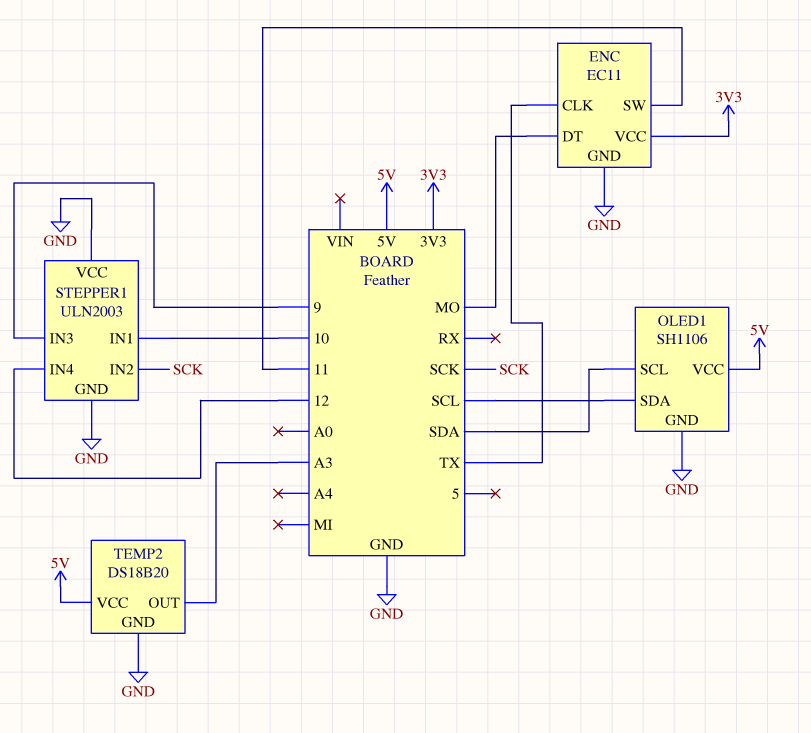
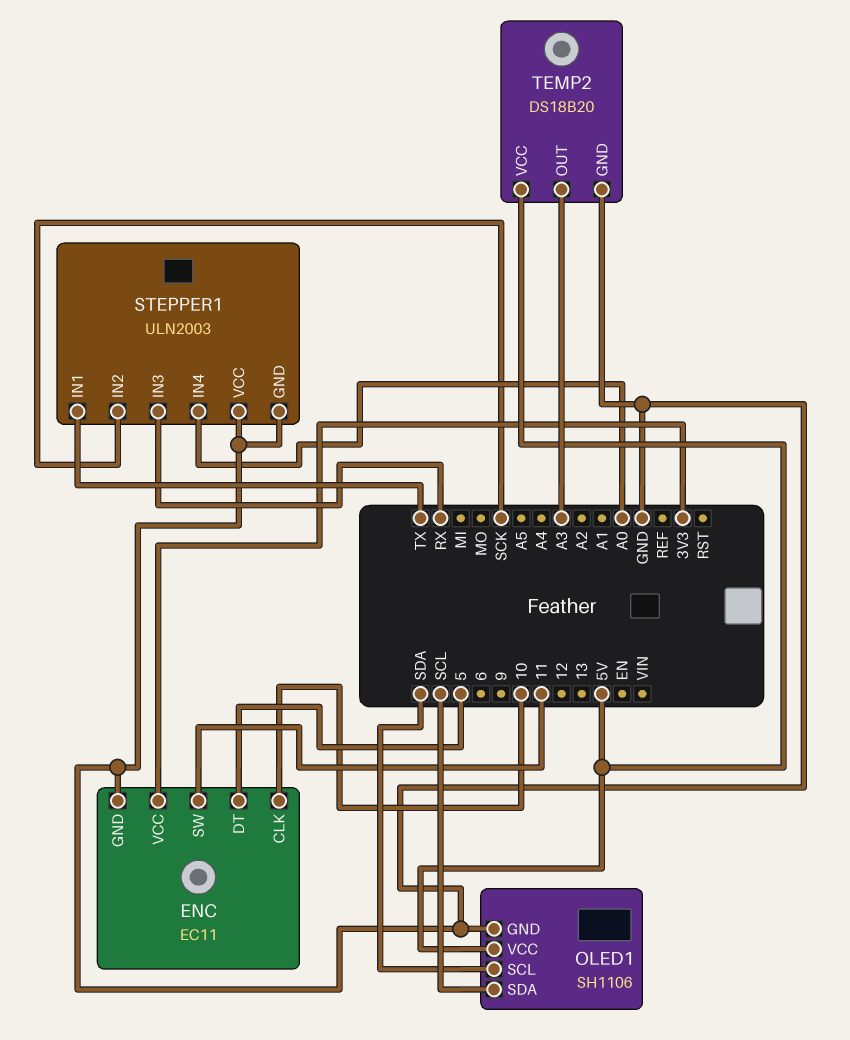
ENC pin CLK: TX -> 10
ENC pin DT: MO -> 5
STEPPER1 pin IN1: 10 -> TX
STEPPER1 pin IN3: 9 -> RX
STEPPER1 pin IN4: 12 -> A0

